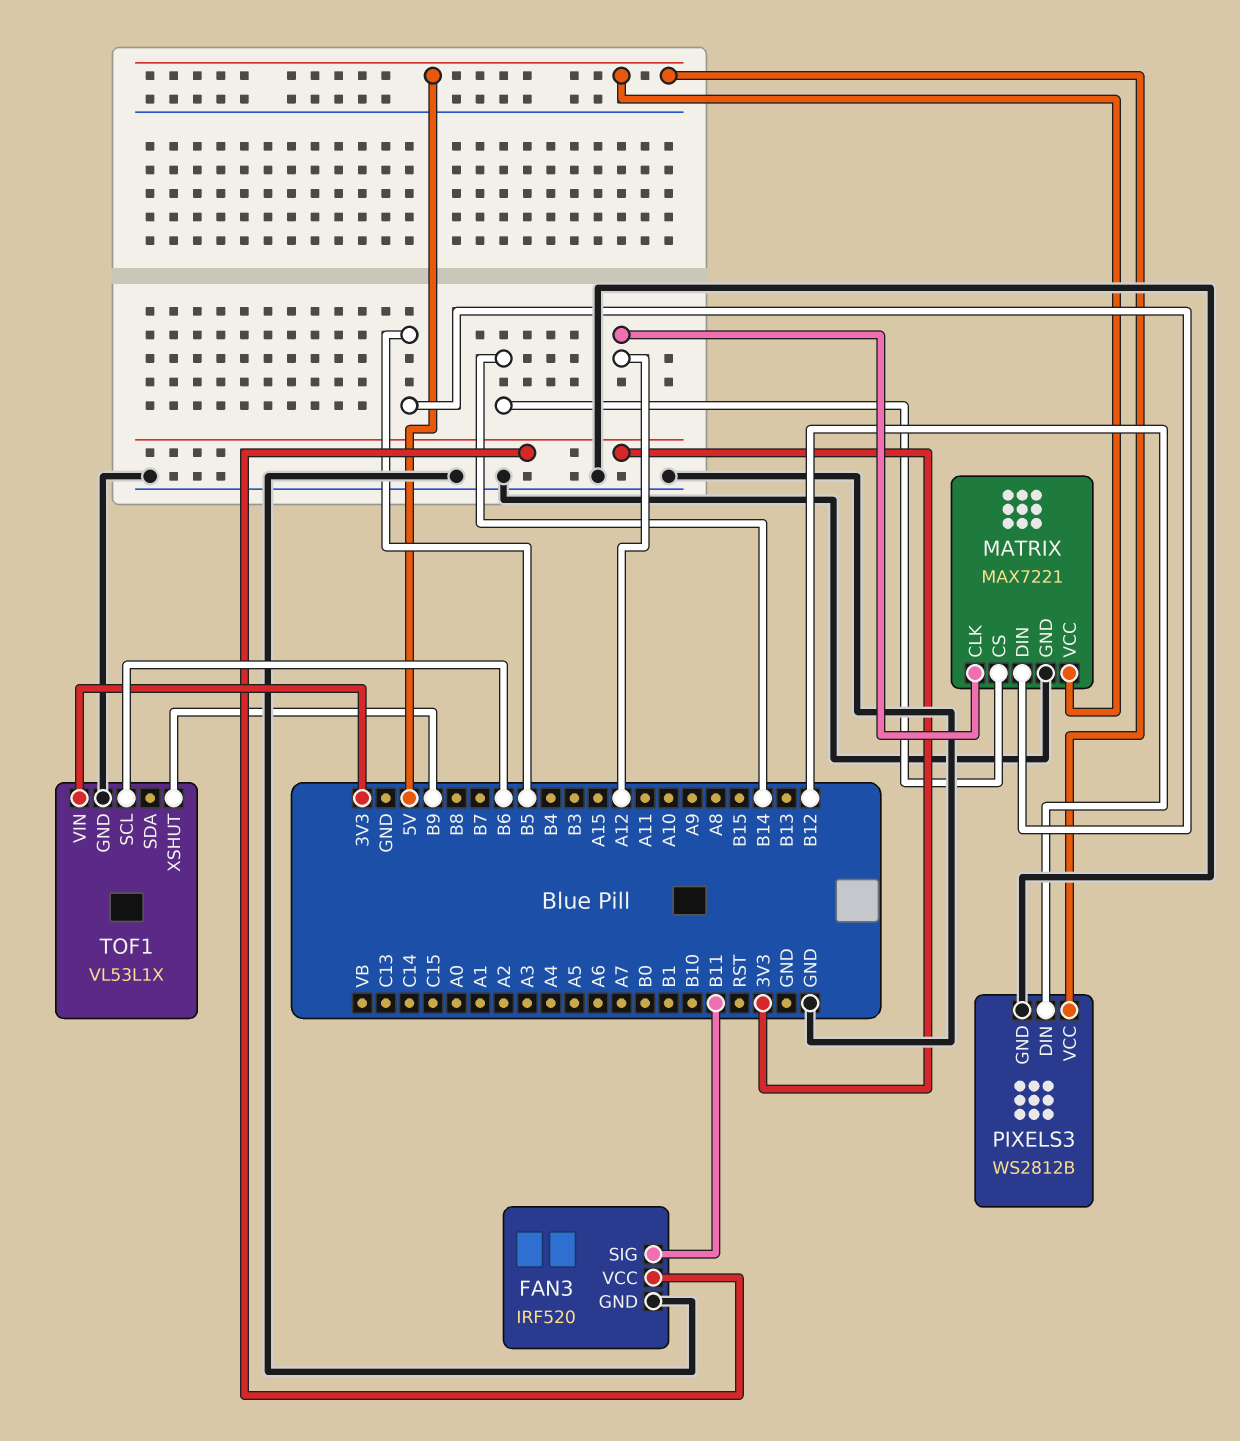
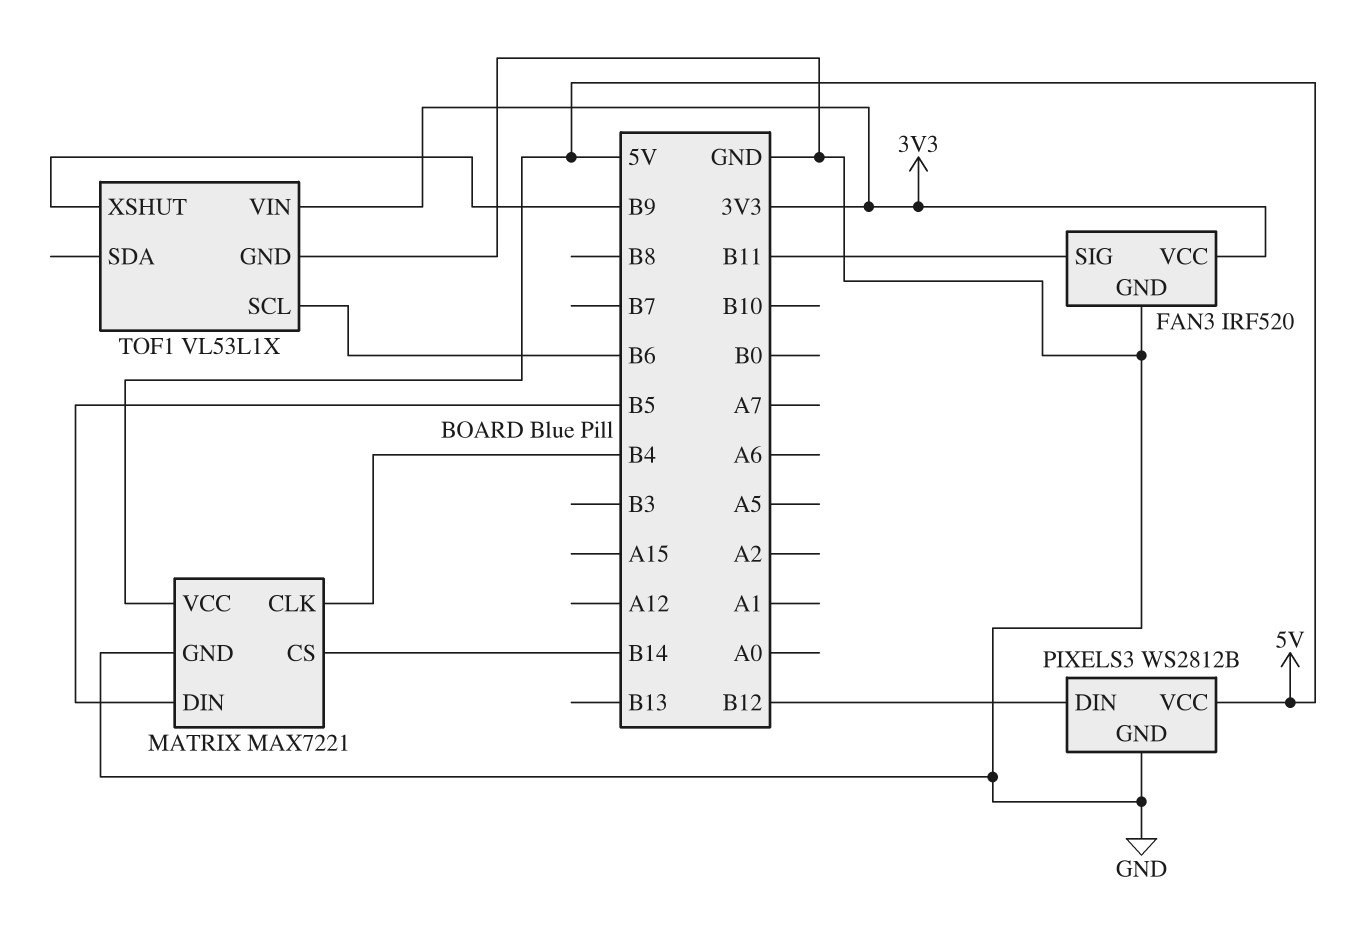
MATRIX pin CLK: A12 -> B4

